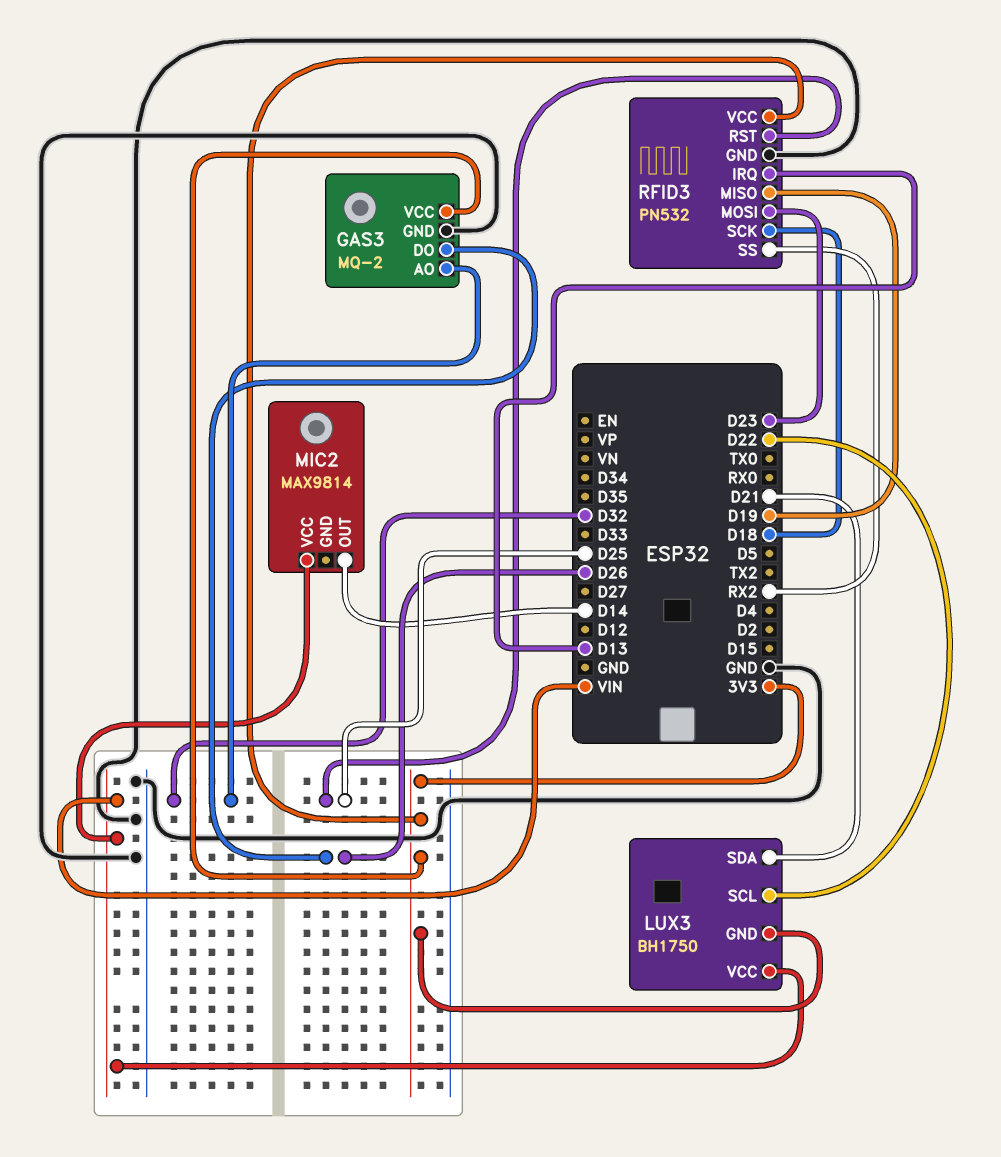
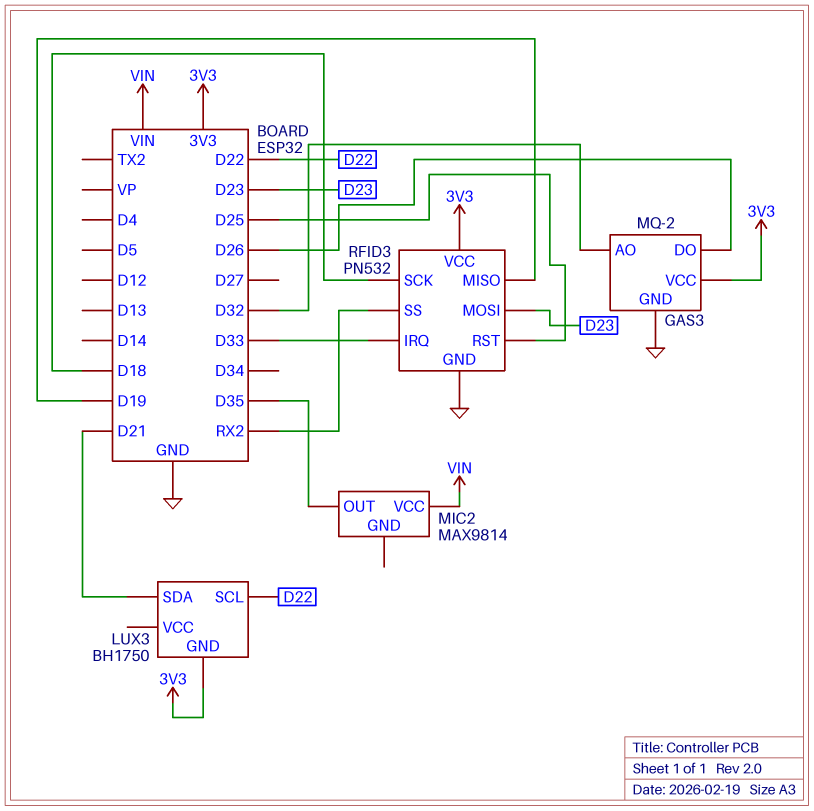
LUX3 pin VCC: VIN -> none
MIC2 pin OUT: D14 -> D35
RFID3 pin IRQ: D13 -> D33

